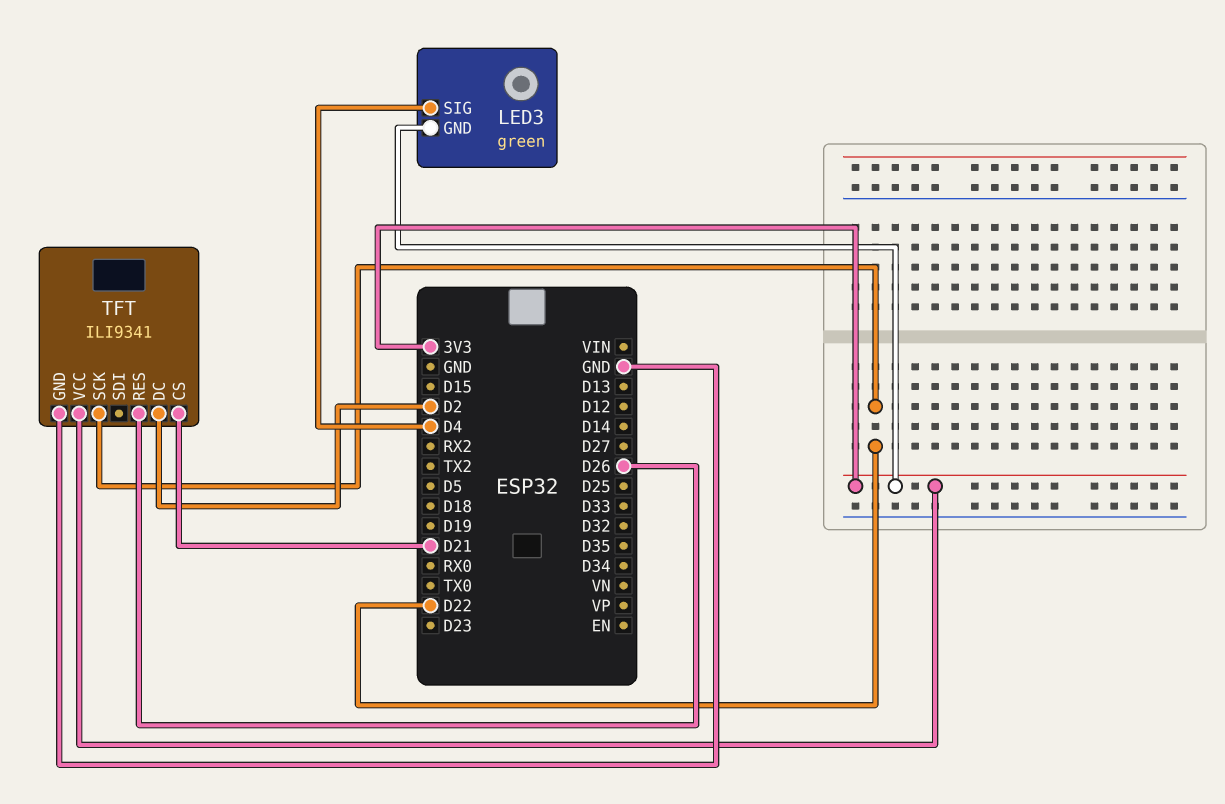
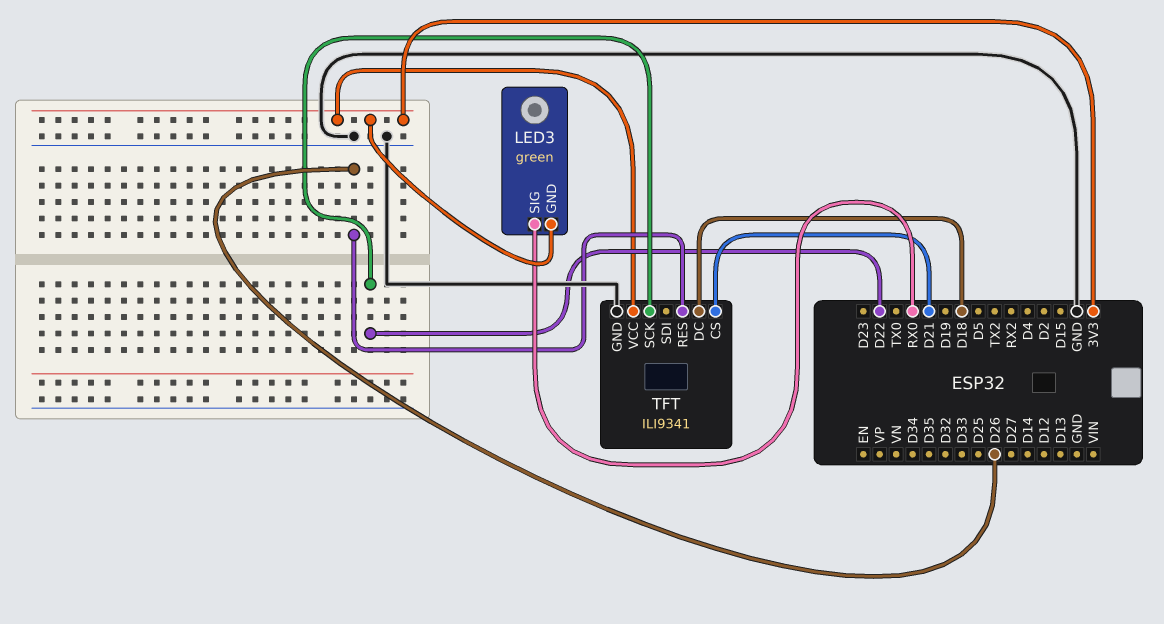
LED3 pin SIG: D4 -> RX0
TFT pin DC: D2 -> D18

